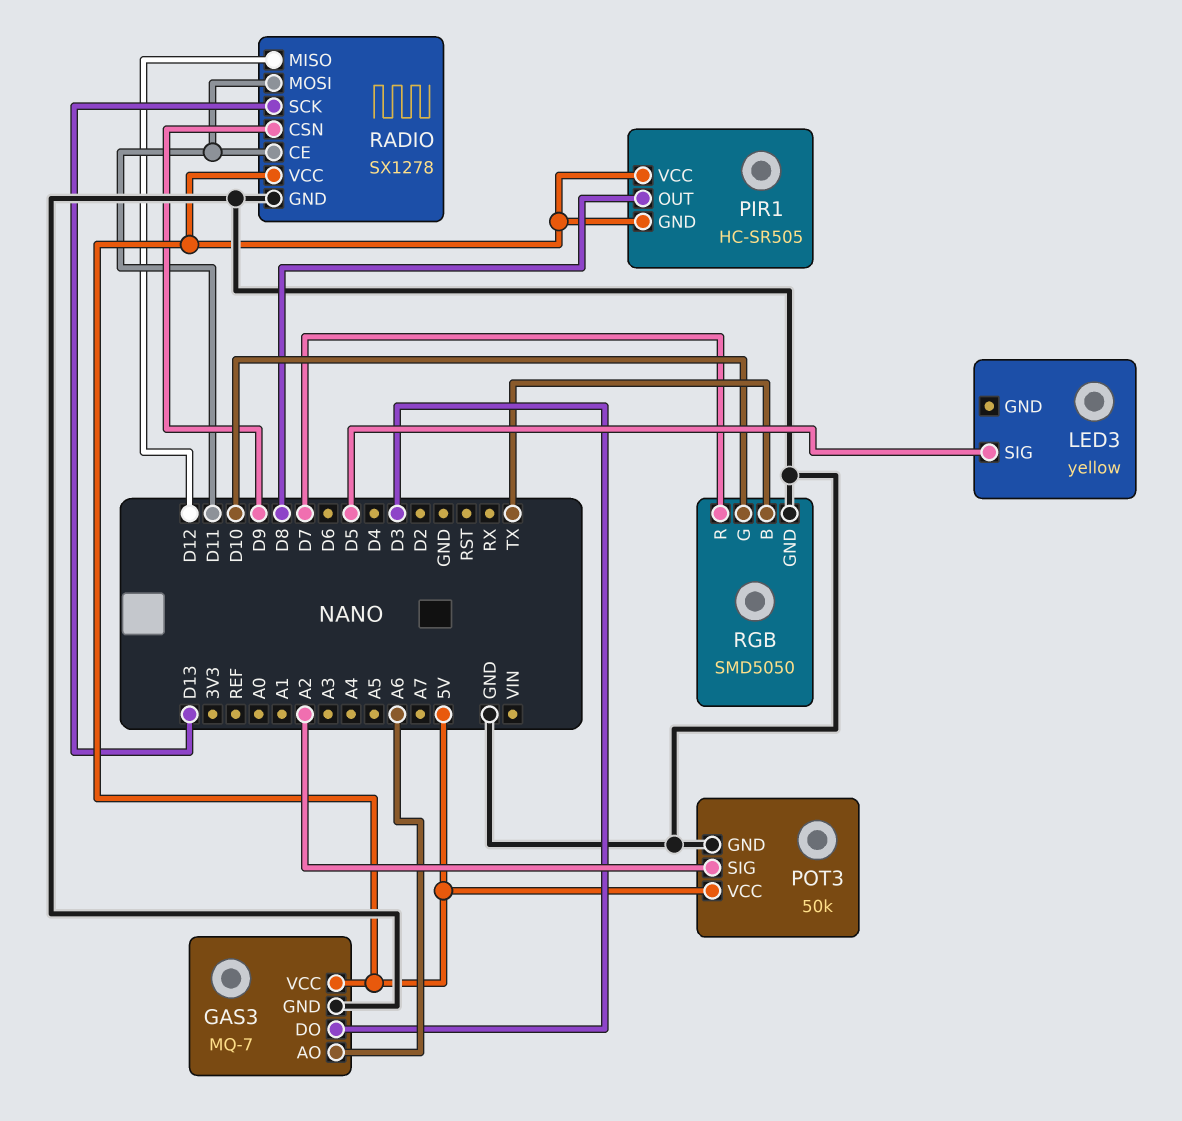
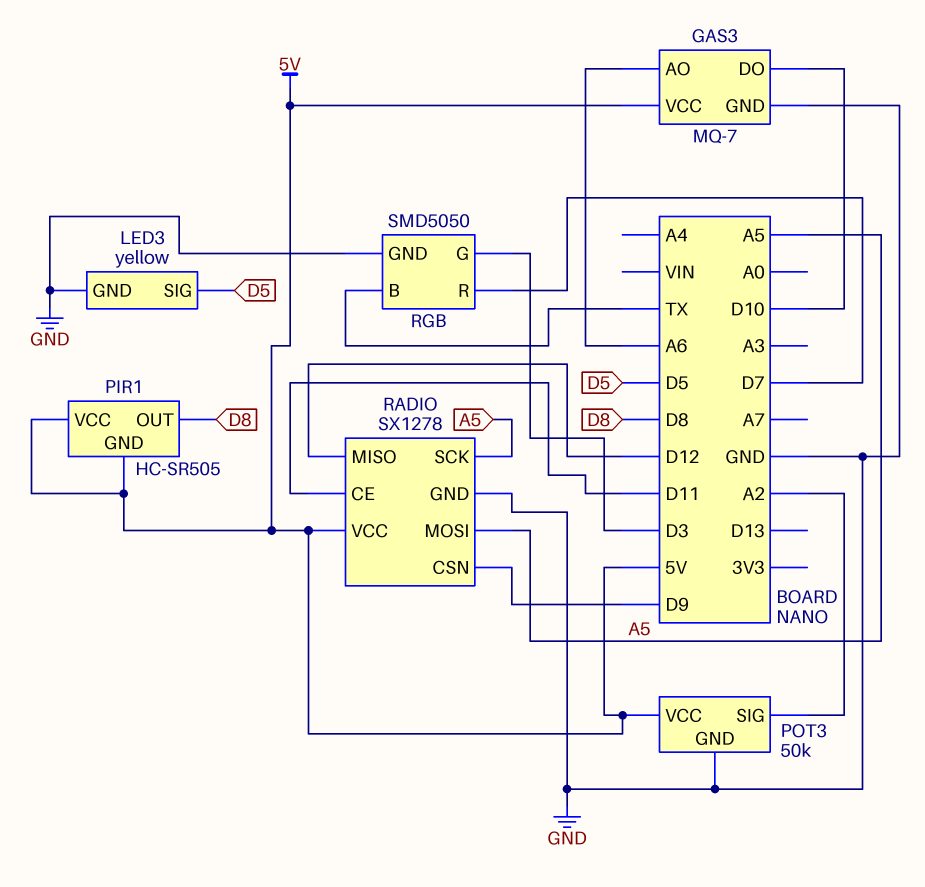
GAS3 pin DO: D3 -> D10
LED3 pin GND: none -> GND
RADIO pin MOSI: D11 -> A5
RADIO pin SCK: D13 -> A5
RGB pin G: D10 -> D3

